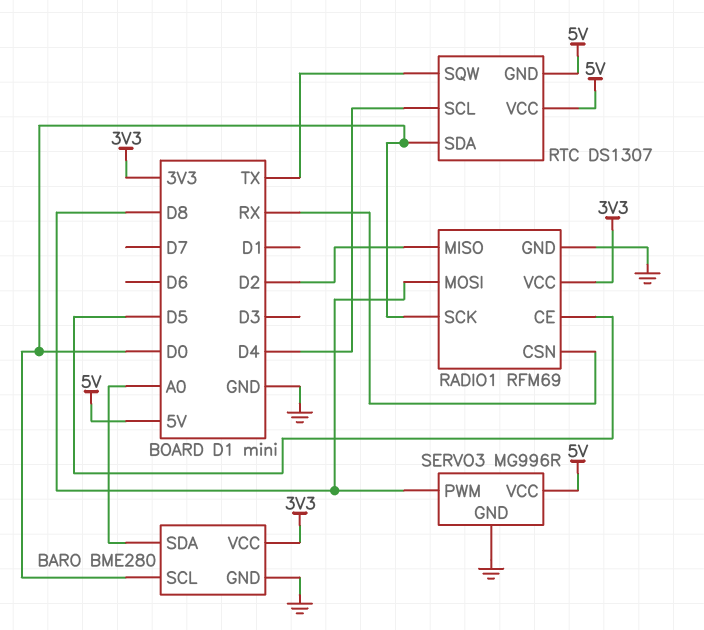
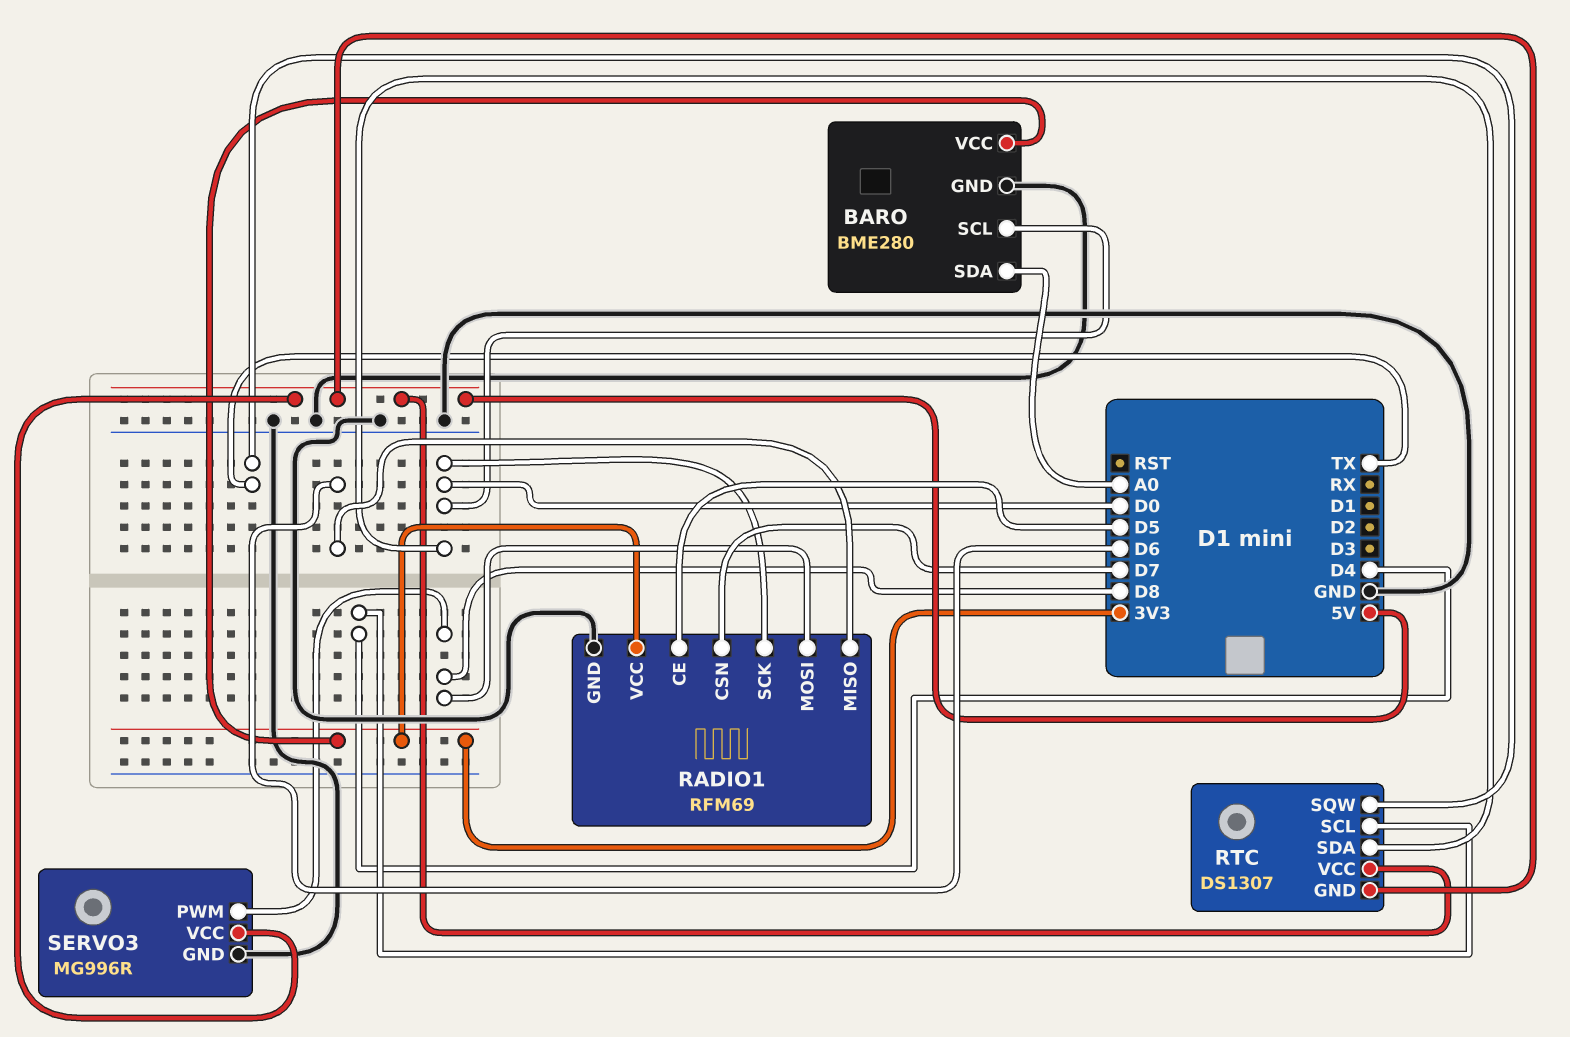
RADIO1 pin CSN: RX -> D7
RADIO1 pin MISO: D2 -> D6

